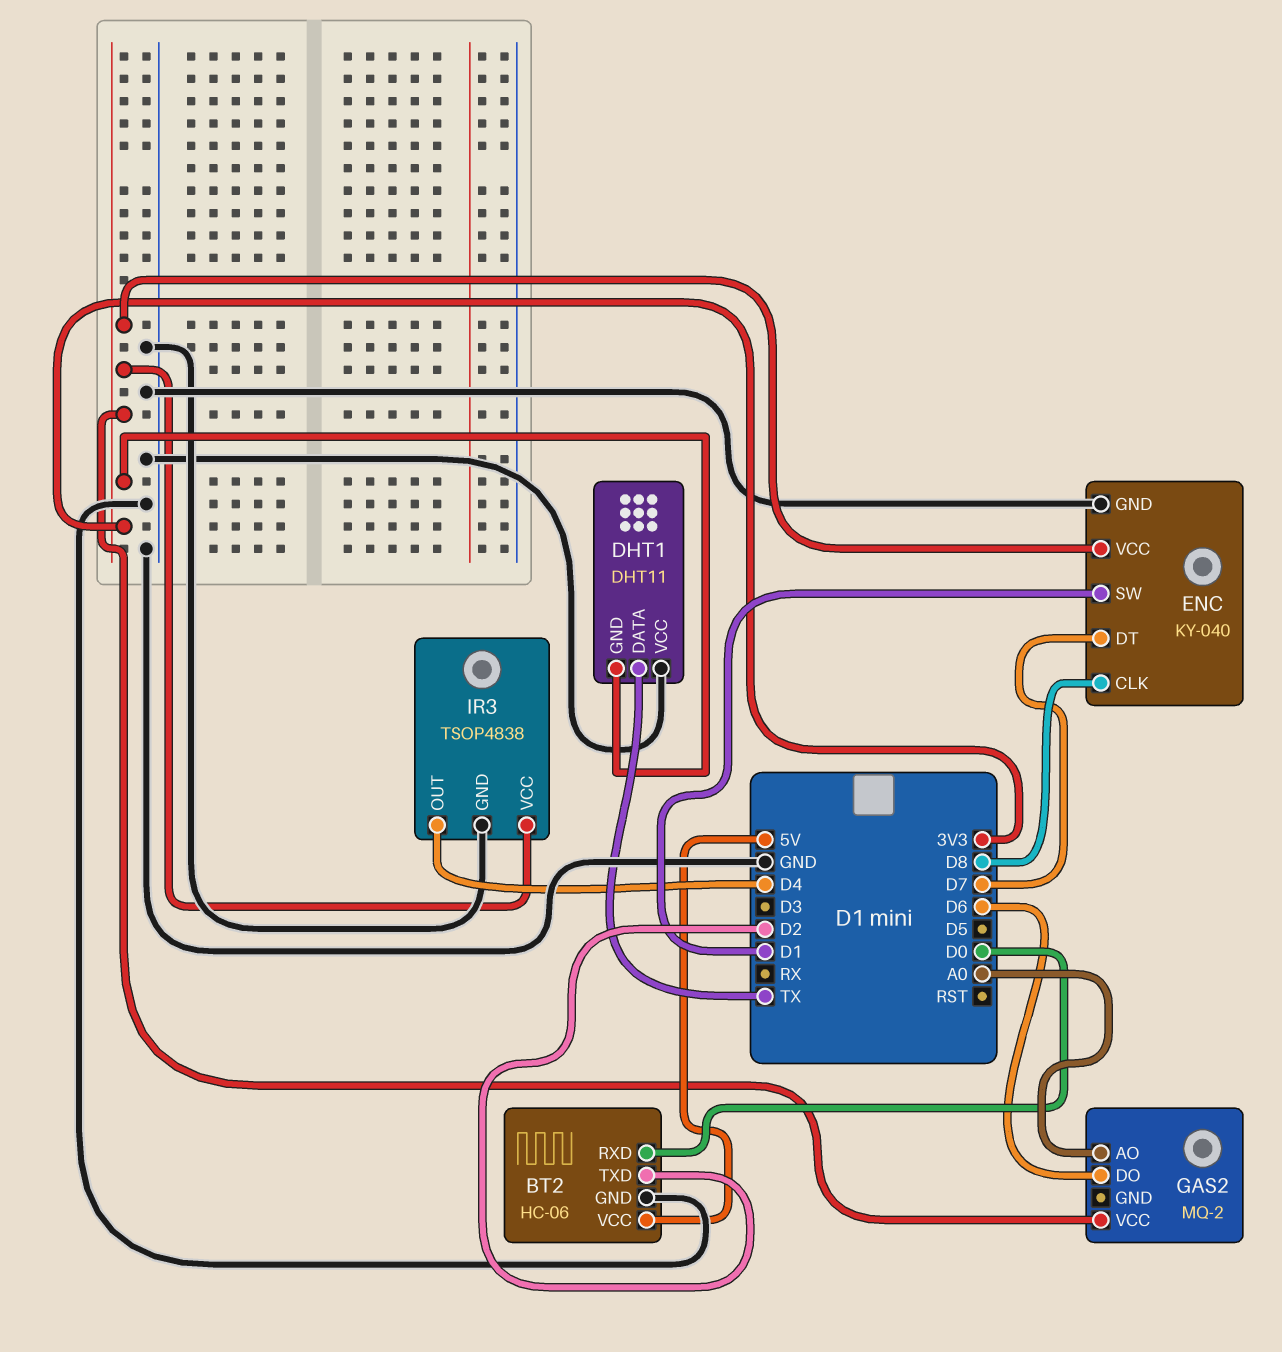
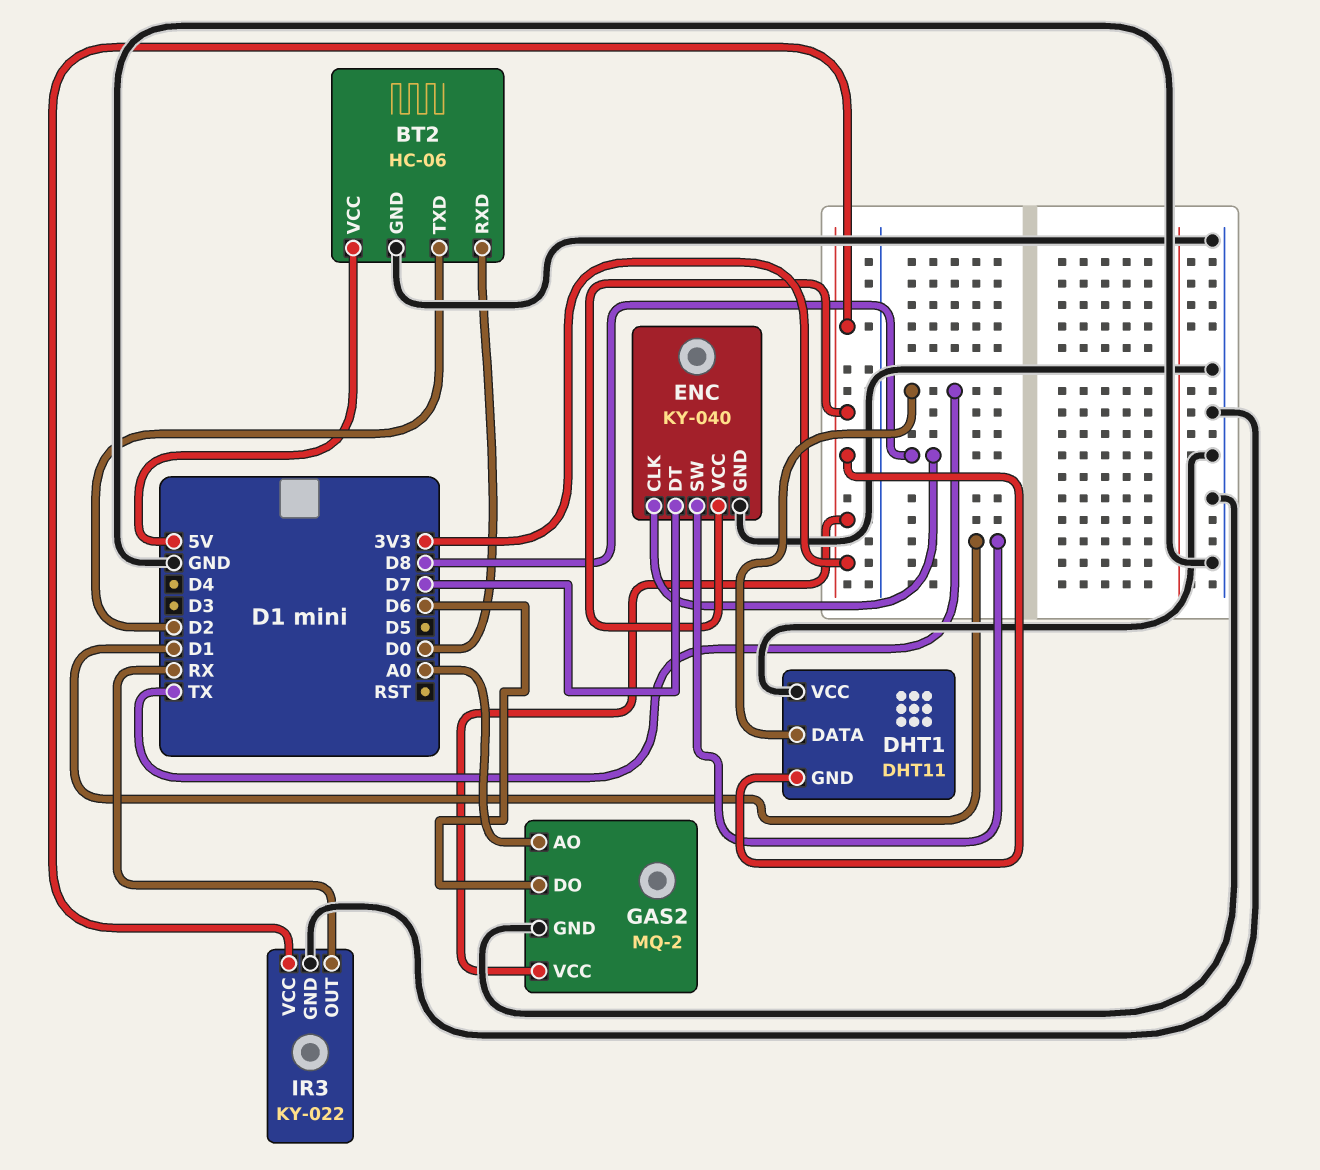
GAS2 pin GND: none -> GND
IR3: TSOP4838 -> KY-022
IR3 pin OUT: D4 -> RX

